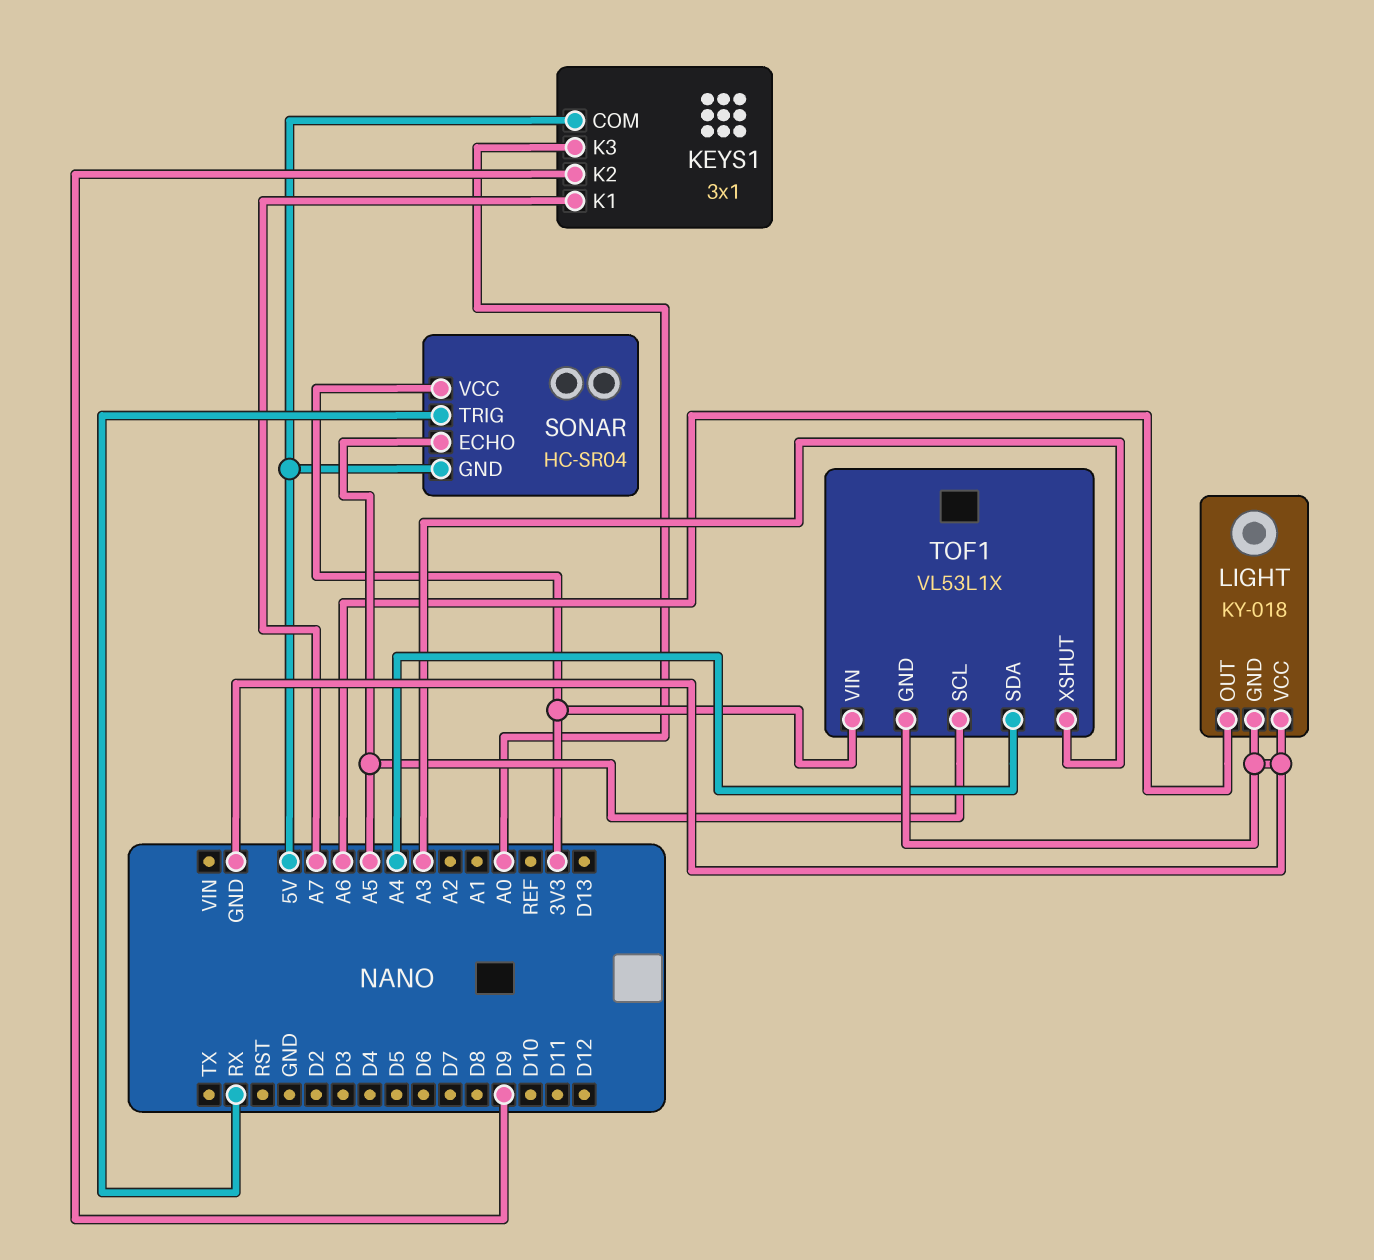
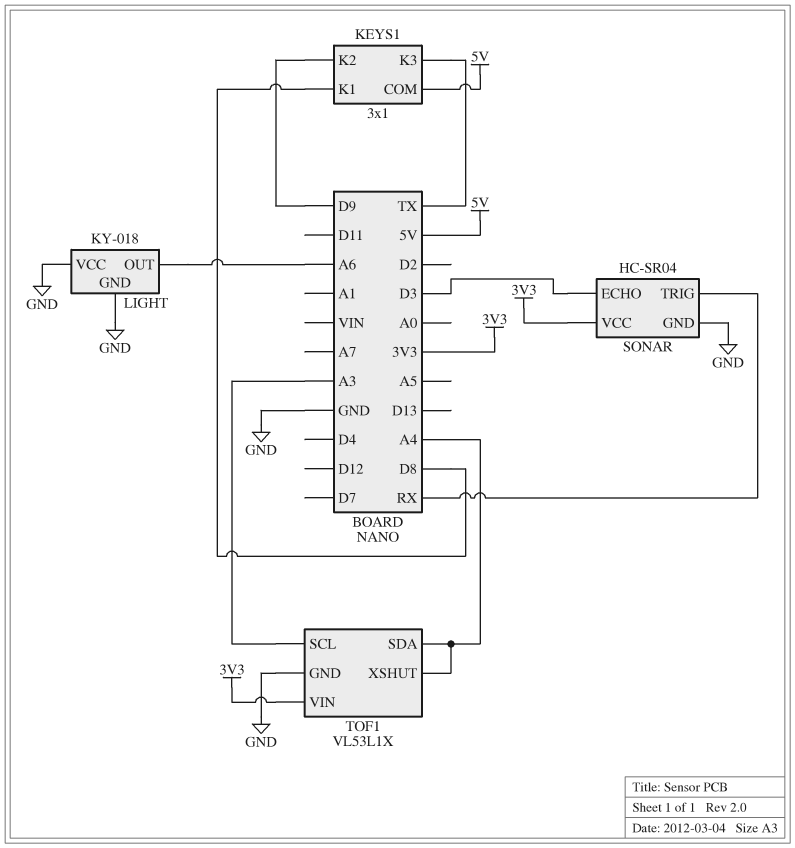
KEYS1 pin K1: A7 -> D8
KEYS1 pin K3: A0 -> TX
SONAR pin ECHO: A5 -> D3
SONAR pin GND: 5V -> GND
TOF1 pin SCL: A5 -> A3
TOF1 pin XSHUT: A3 -> A4

